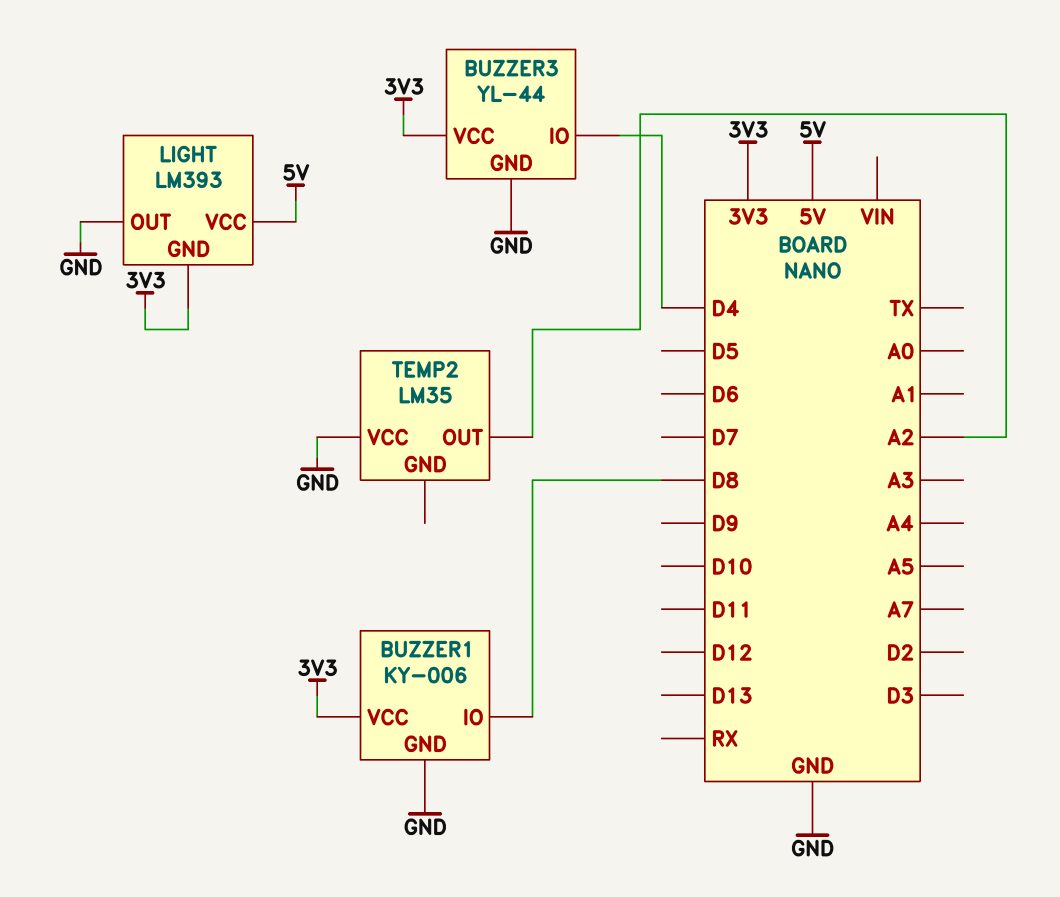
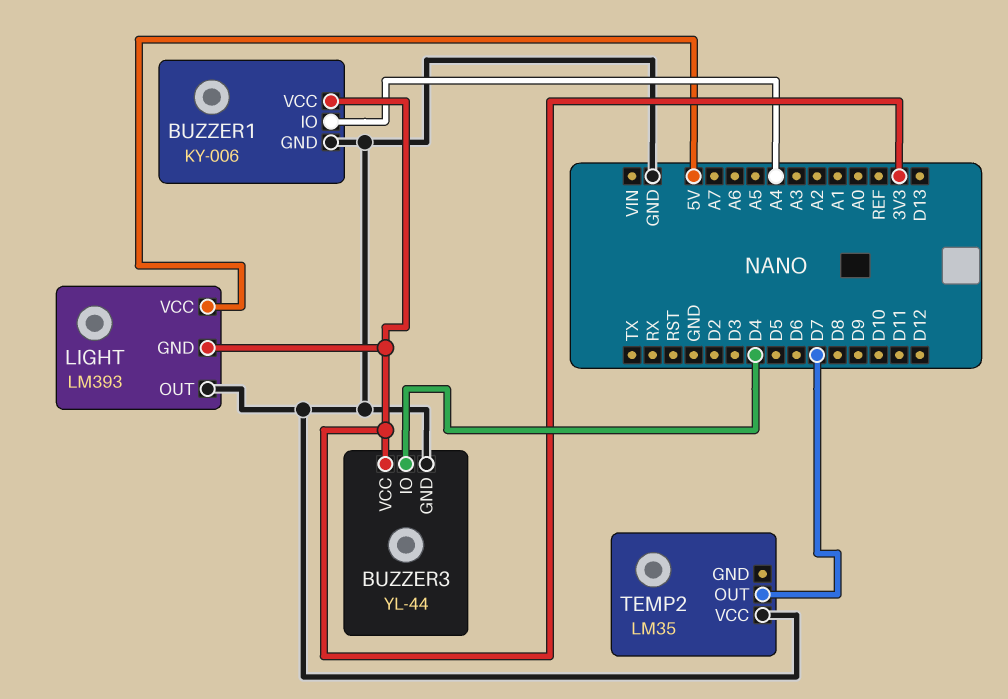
BUZZER1 pin IO: D8 -> A4
TEMP2 pin OUT: A2 -> D7

